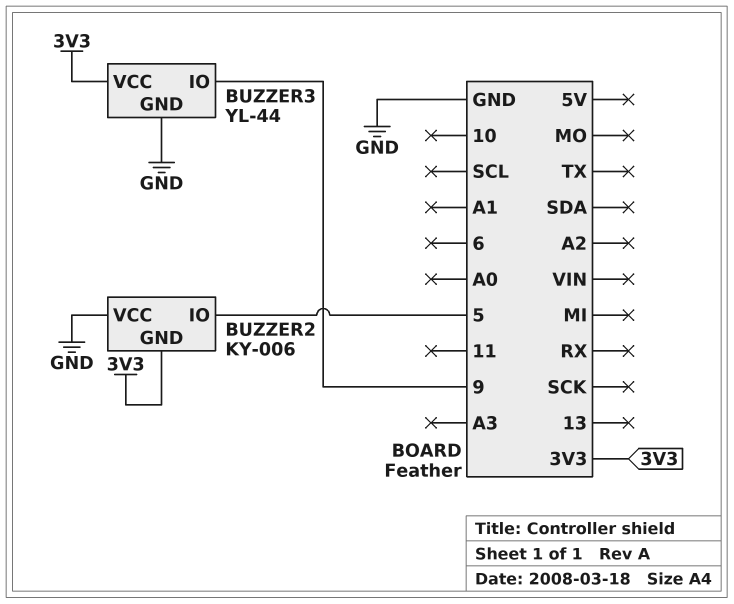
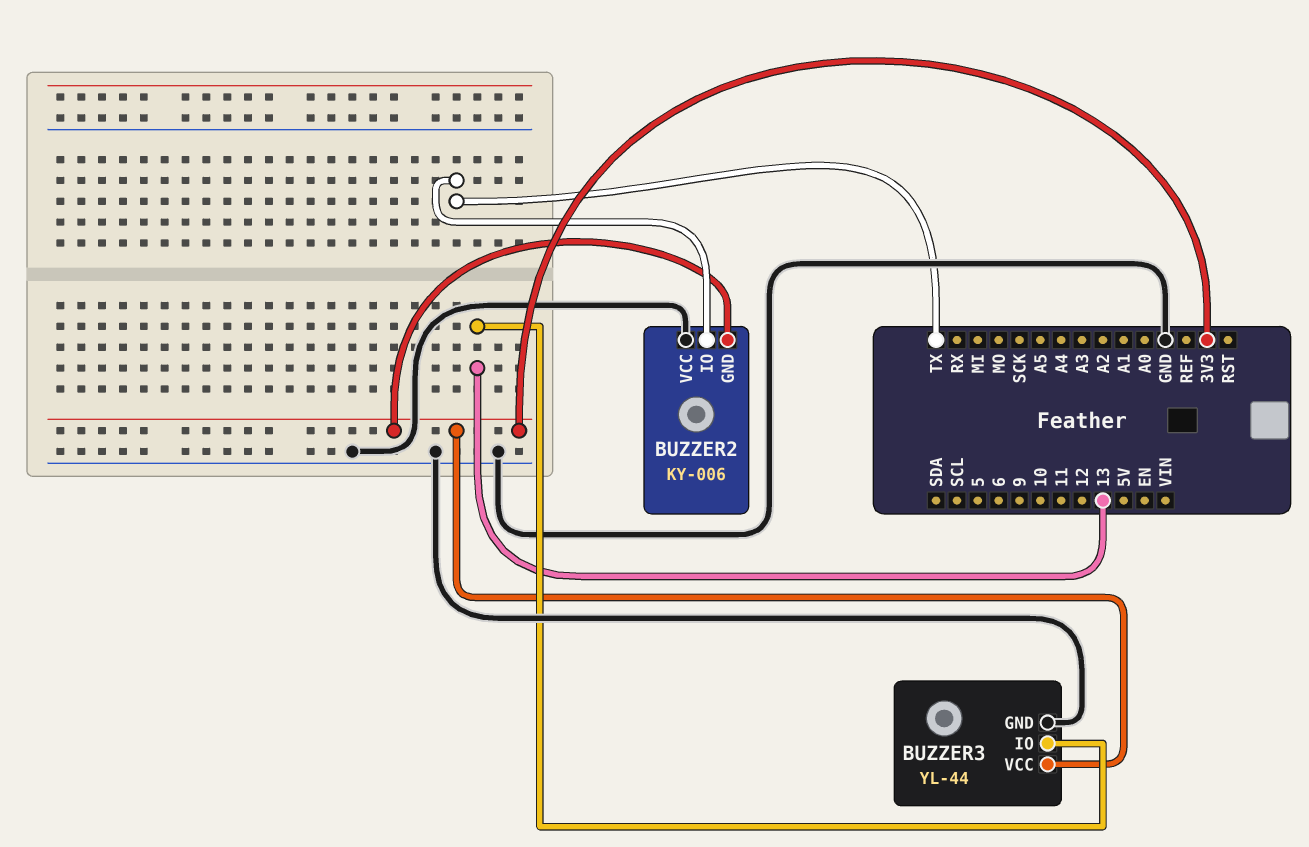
BUZZER2 pin IO: 5 -> TX
BUZZER3 pin IO: 9 -> 13

